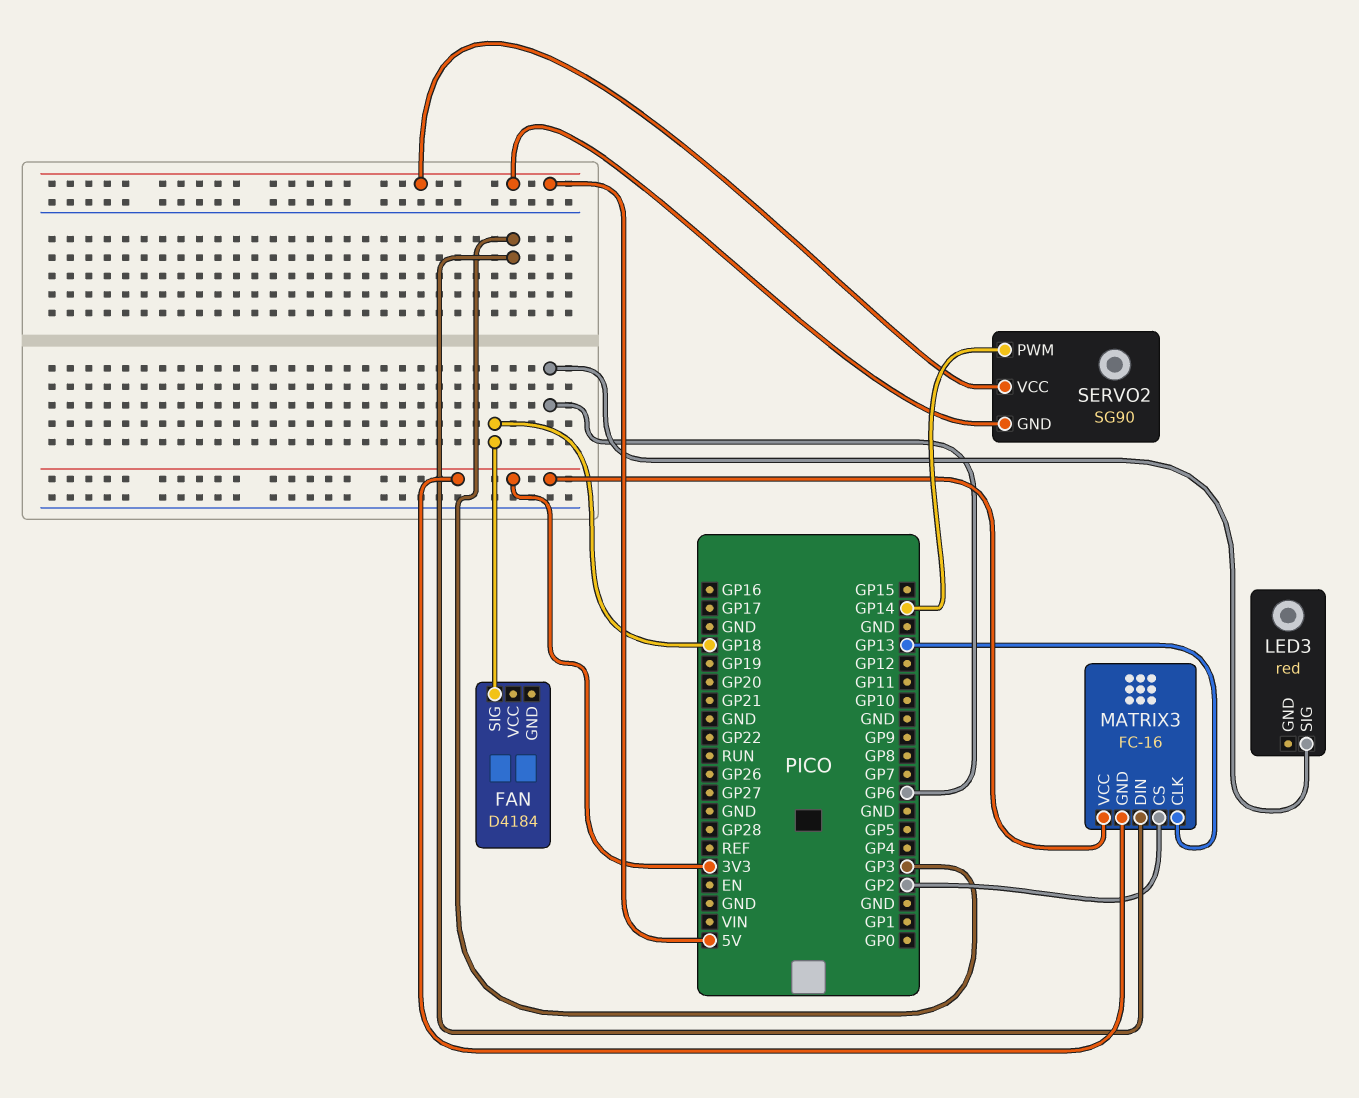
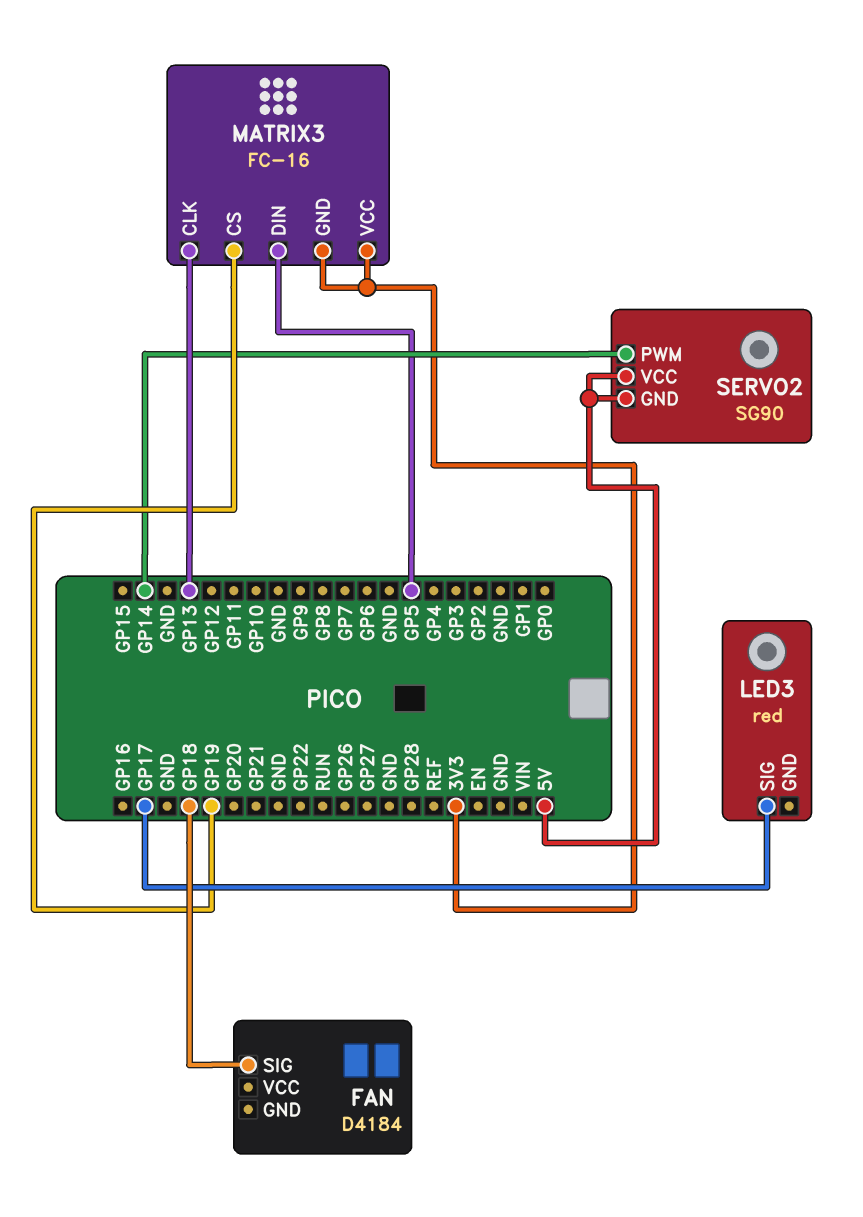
LED3 pin SIG: GP6 -> GP17
MATRIX3 pin CS: GP2 -> GP19
MATRIX3 pin DIN: GP3 -> GP5

